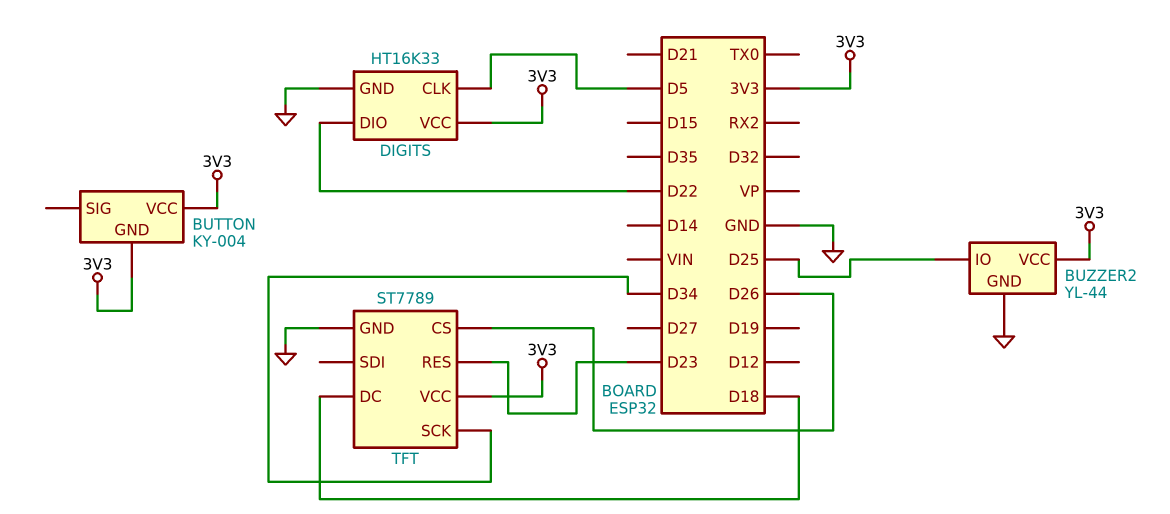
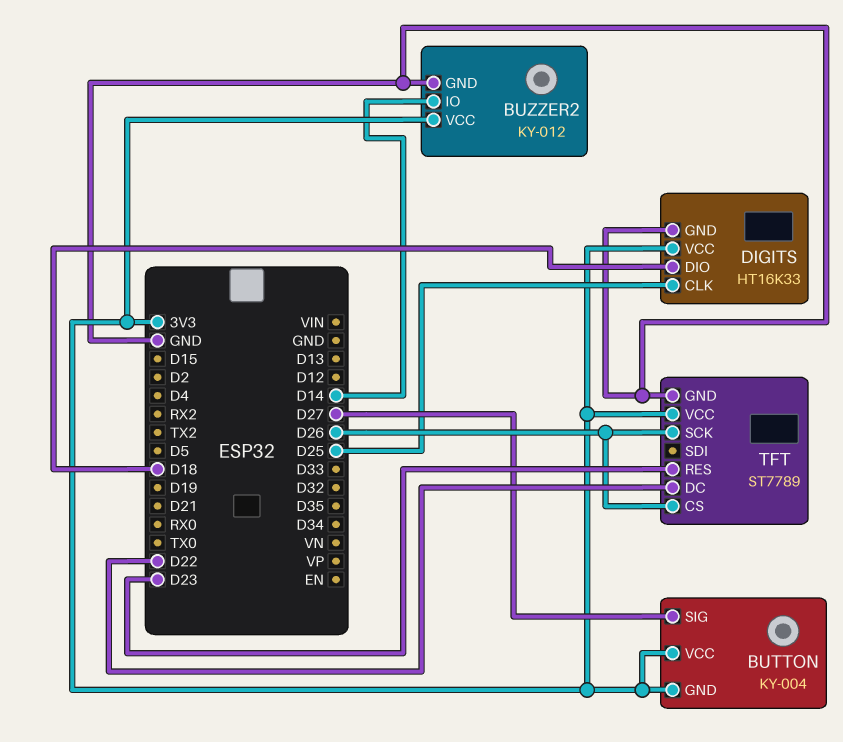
BUTTON pin SIG: none -> D27
BUZZER2: YL-44 -> KY-012
BUZZER2 pin IO: D25 -> D14
DIGITS pin CLK: D5 -> D25
DIGITS pin DIO: D22 -> D18
TFT pin DC: D18 -> D22
TFT pin SCK: D34 -> D26

